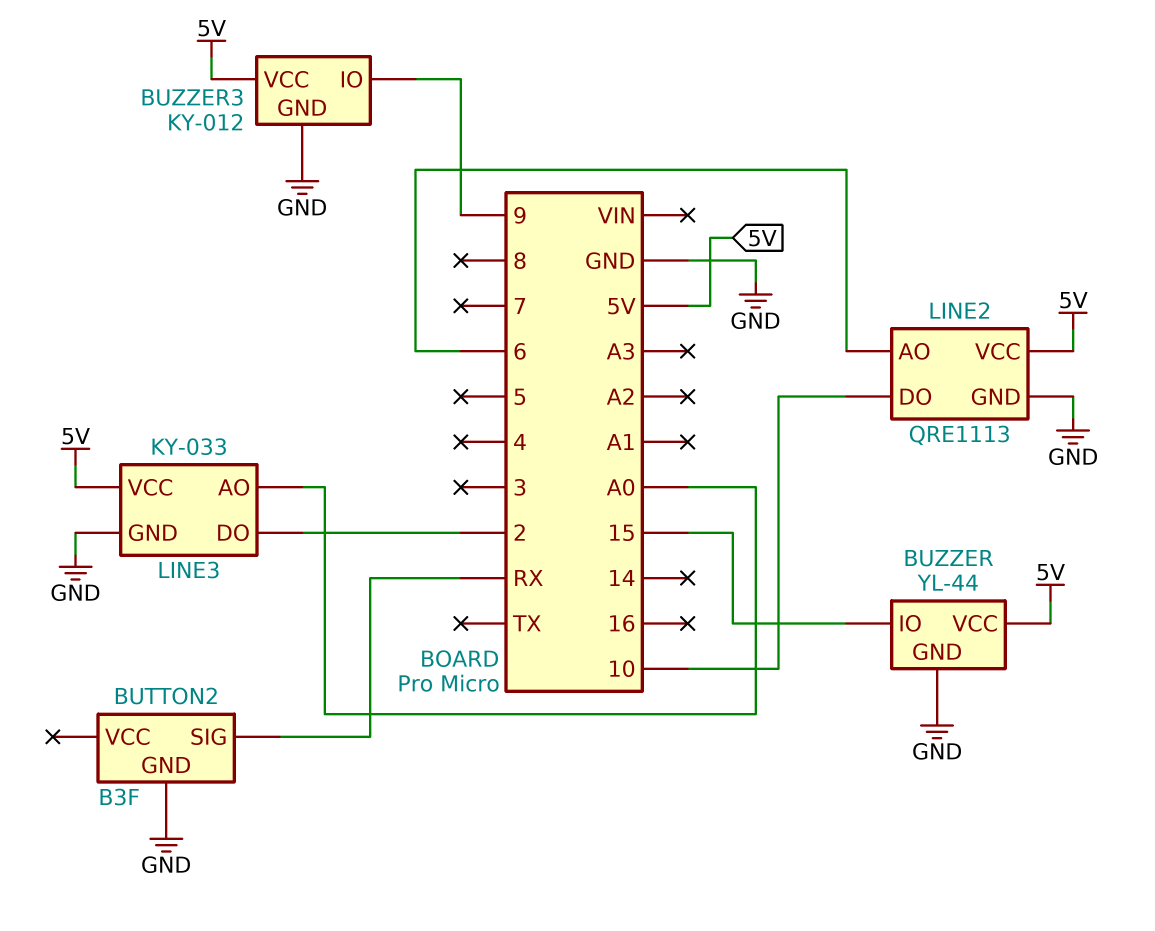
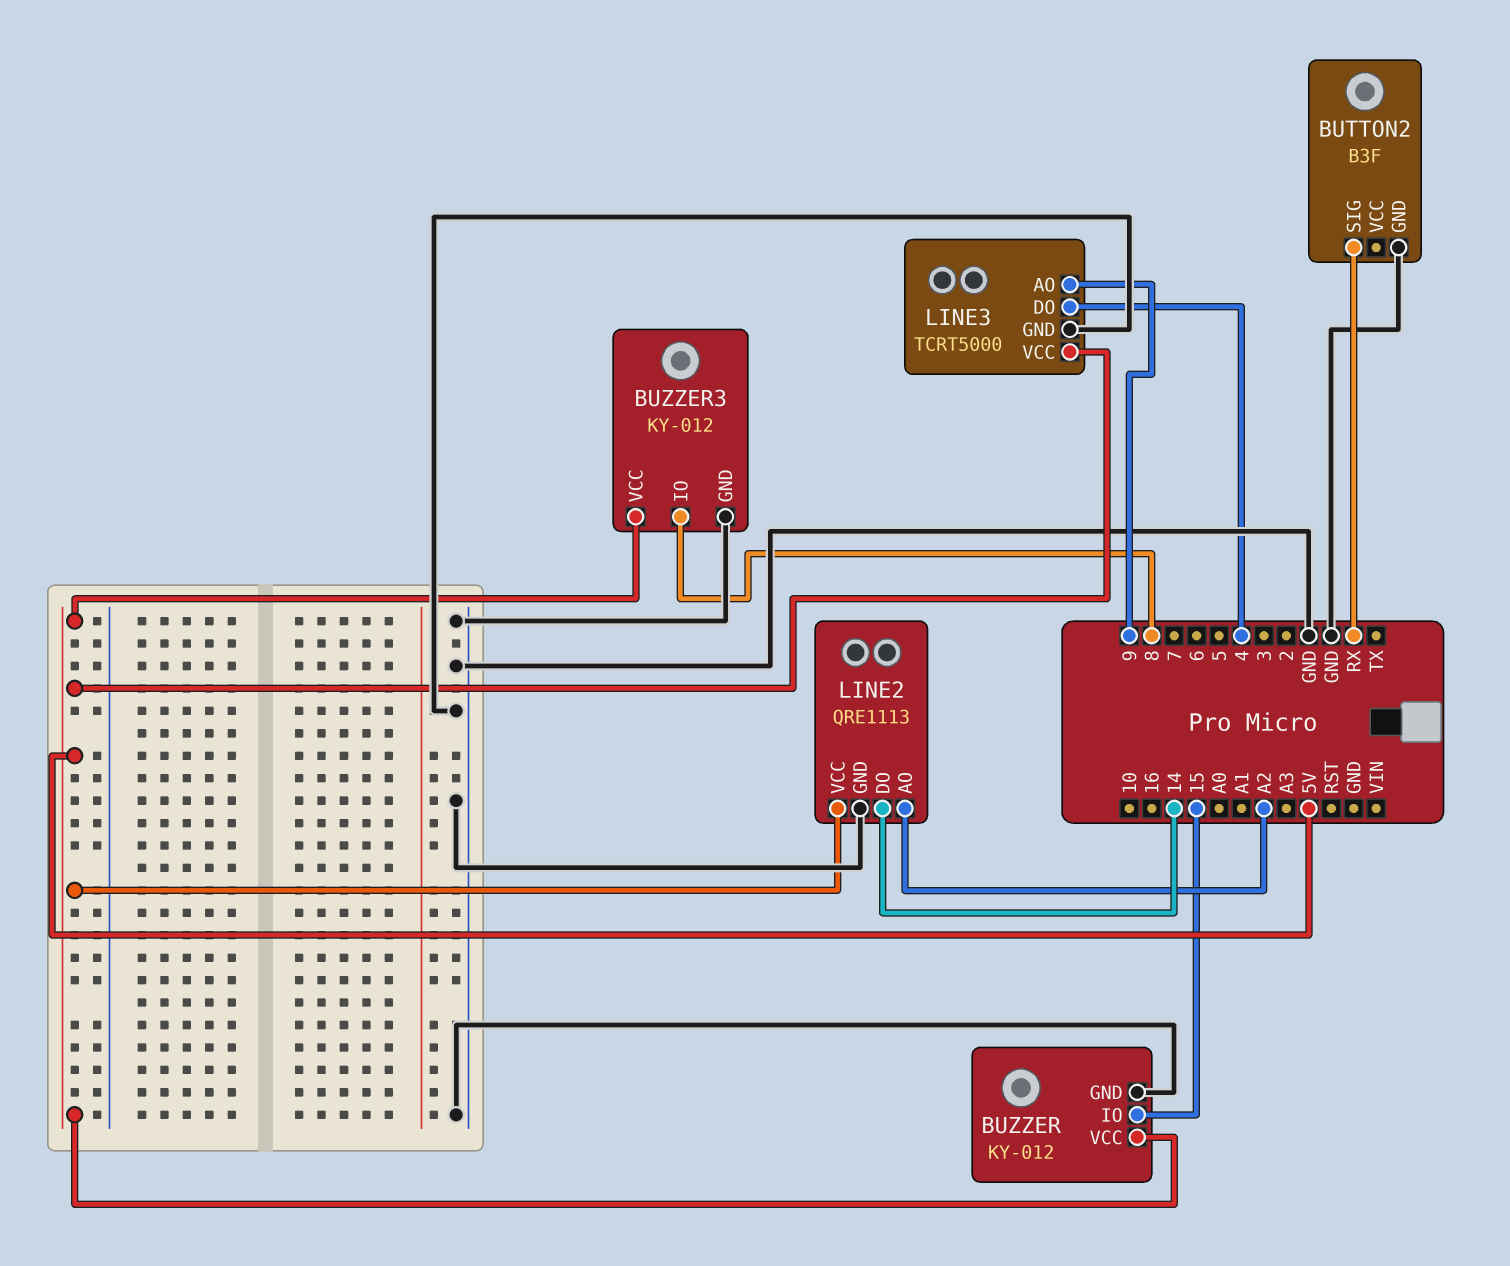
BUZZER: YL-44 -> KY-012
BUZZER3 pin IO: 9 -> 8
LINE2 pin AO: 6 -> A2
LINE2 pin DO: 10 -> 14
LINE3: KY-033 -> TCRT5000
LINE3 pin AO: A0 -> 9
LINE3 pin DO: 2 -> 4

